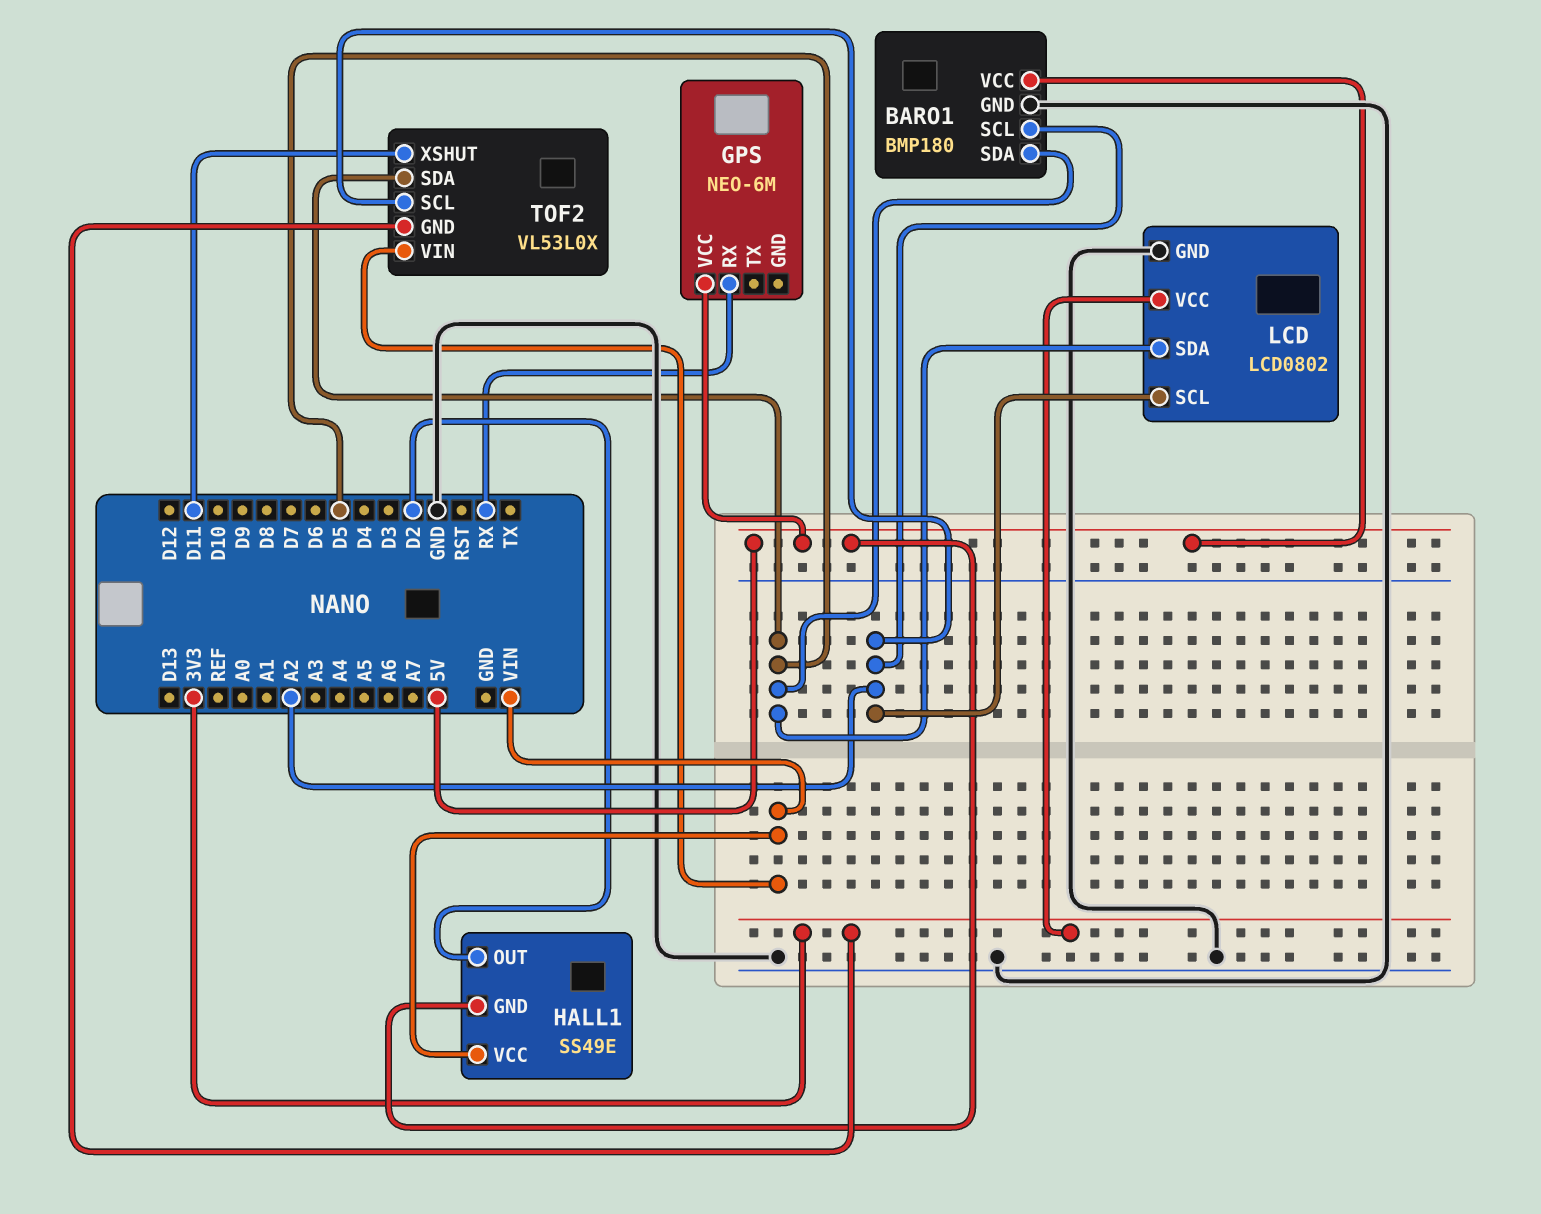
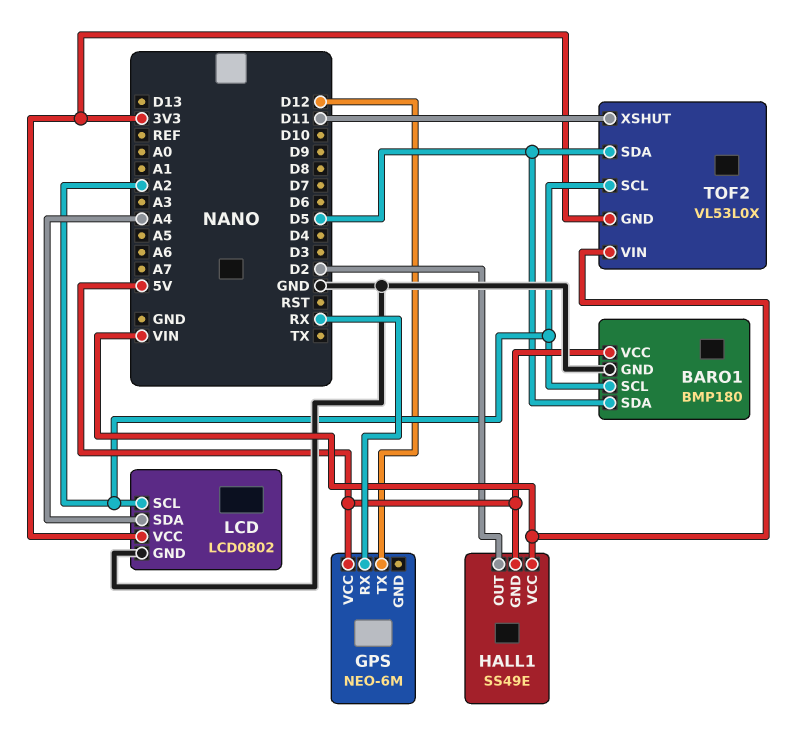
GPS pin TX: none -> D12
LCD pin SDA: D5 -> A4

